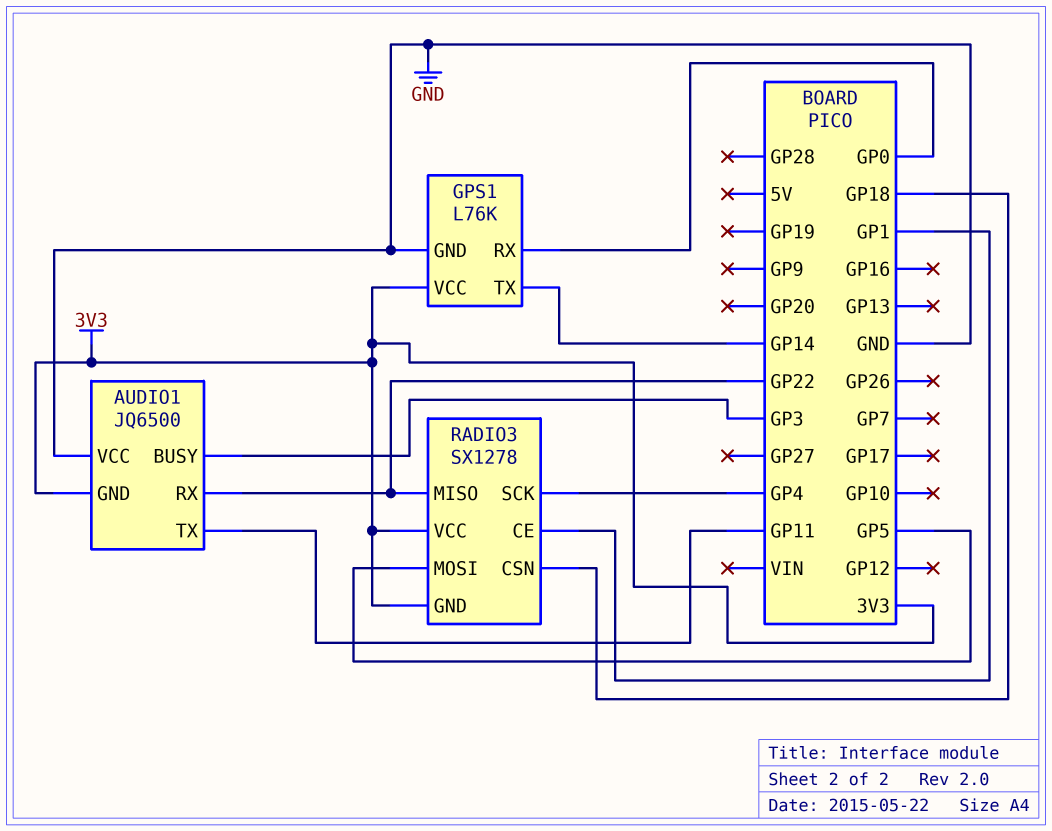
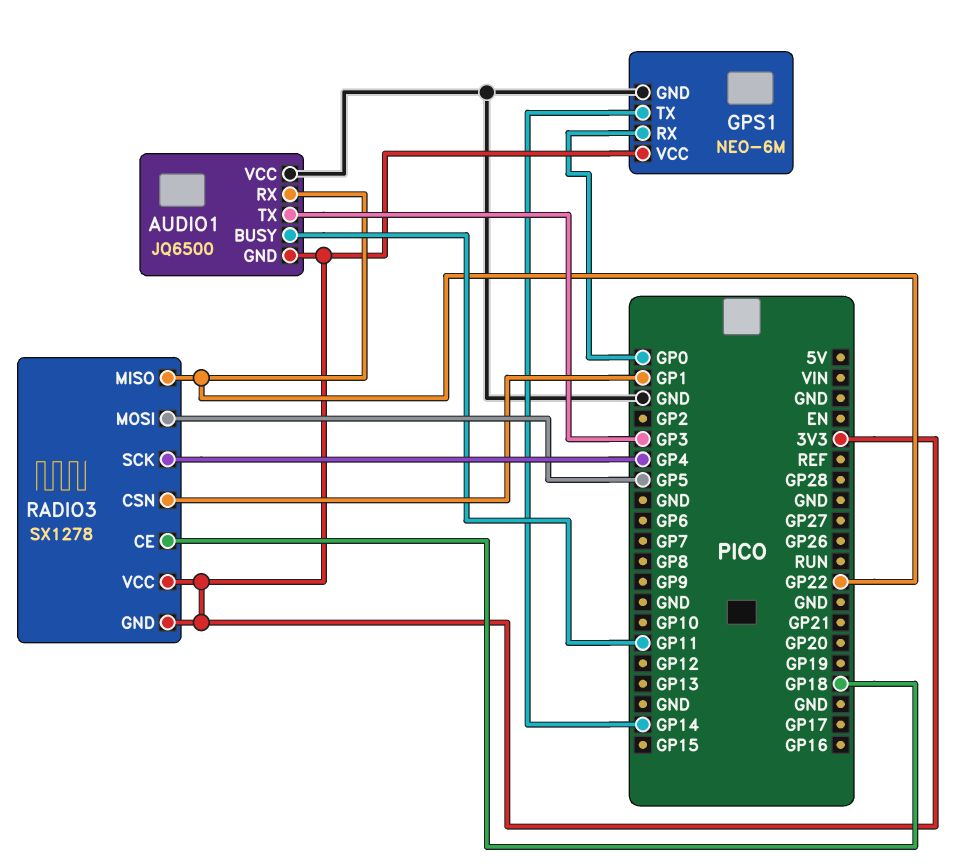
AUDIO1 pin BUSY: GP3 -> GP11
AUDIO1 pin TX: GP11 -> GP3
GPS1: L76K -> NEO-6M
RADIO3 pin CE: GP1 -> GP18
RADIO3 pin CSN: GP18 -> GP1

